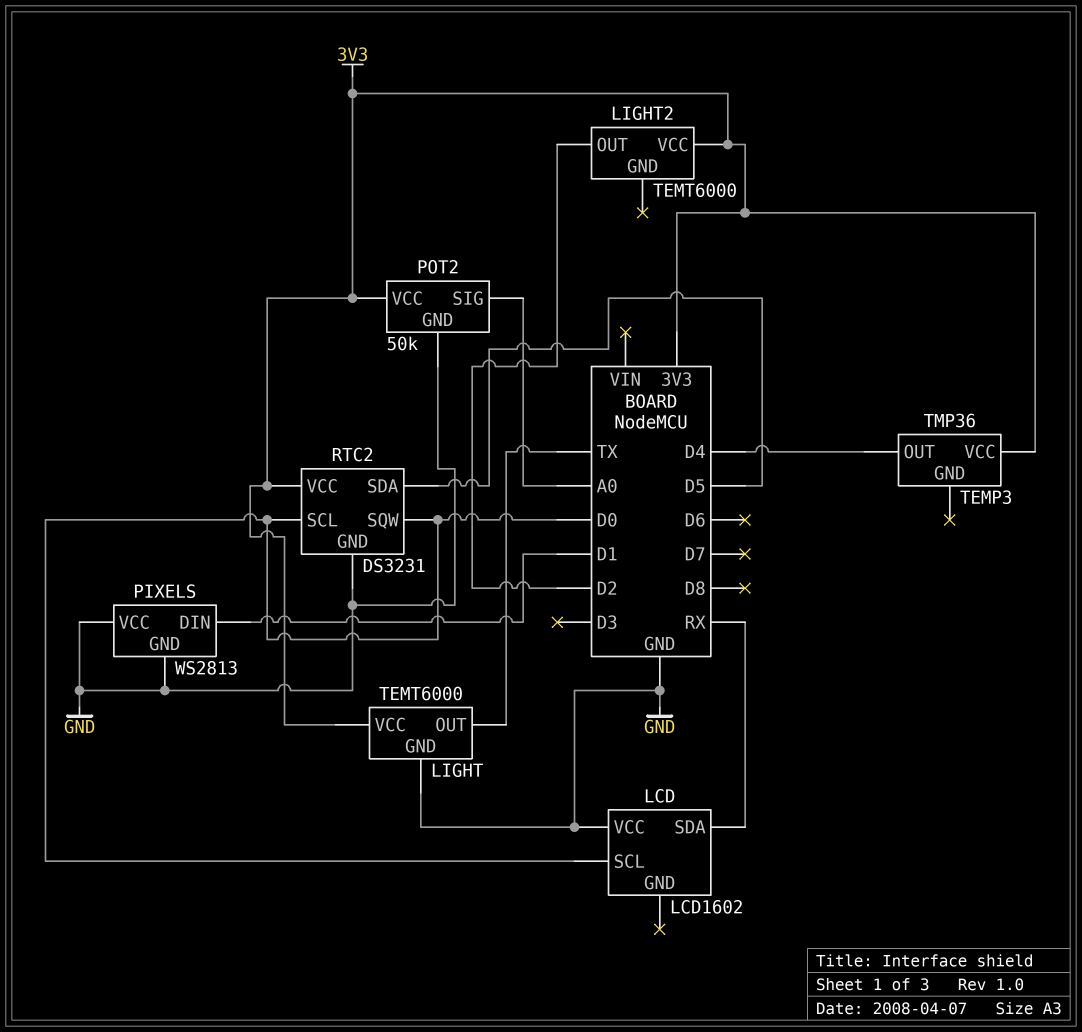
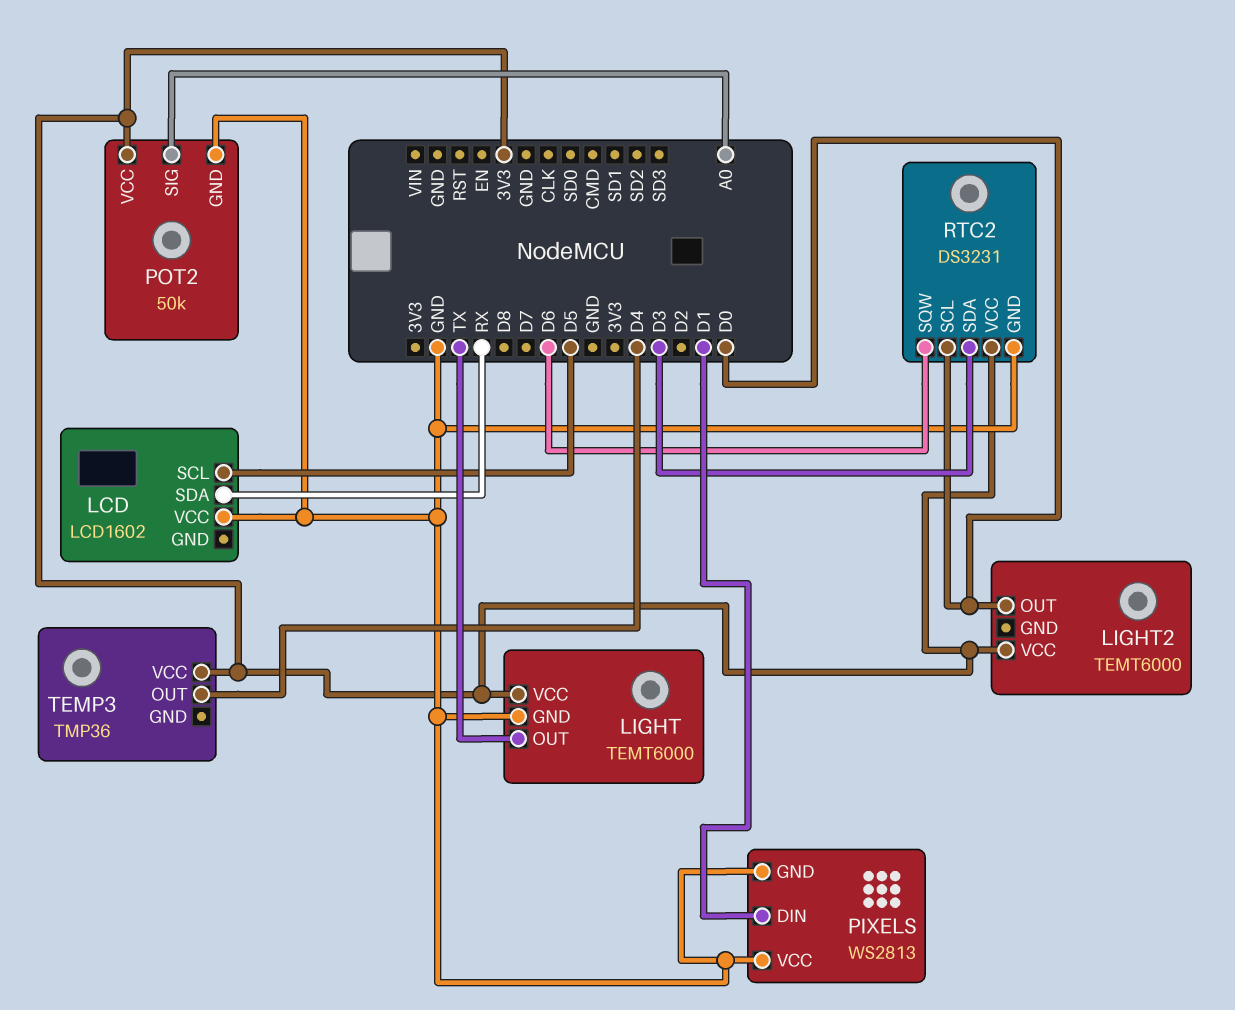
LCD pin SCL: D0 -> D5
LIGHT2 pin OUT: D2 -> D0
RTC2 pin SDA: D5 -> D3
RTC2 pin SQW: D0 -> D6

